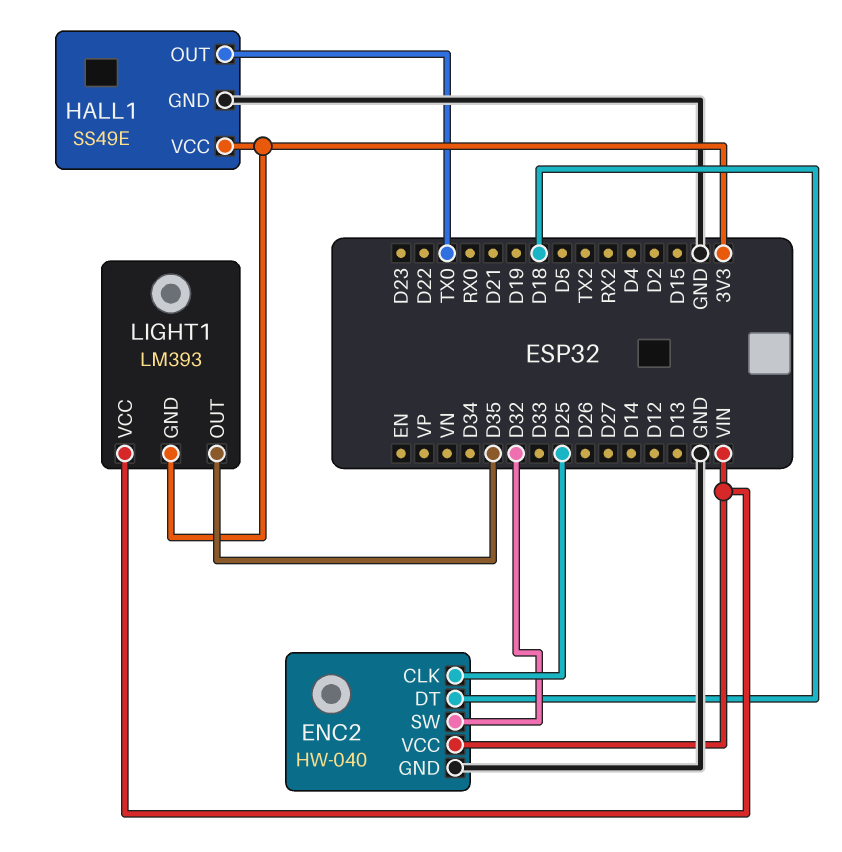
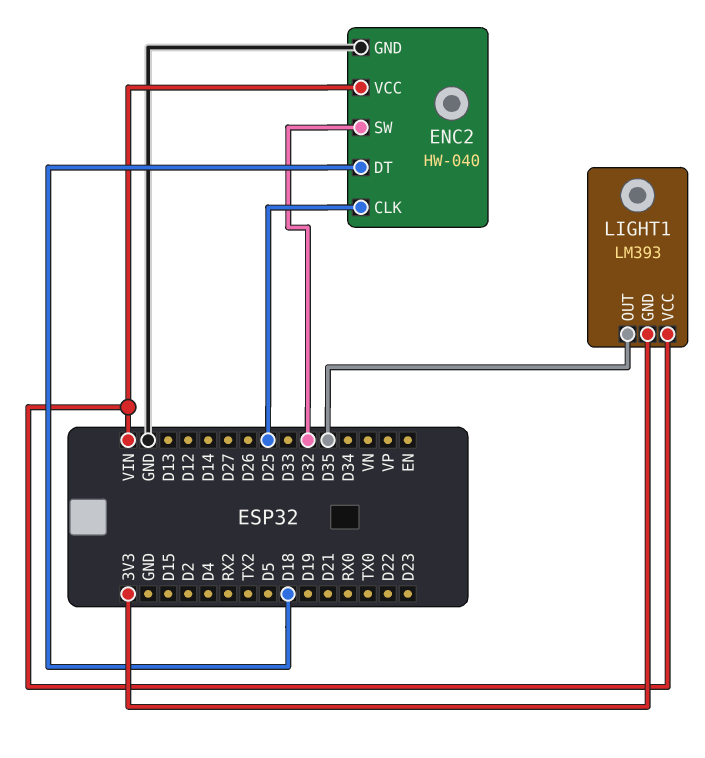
HALL1: SS49E -> none
HALL1 pin GND: GND -> none
HALL1 pin OUT: TX0 -> none
HALL1 pin VCC: 3V3 -> none

